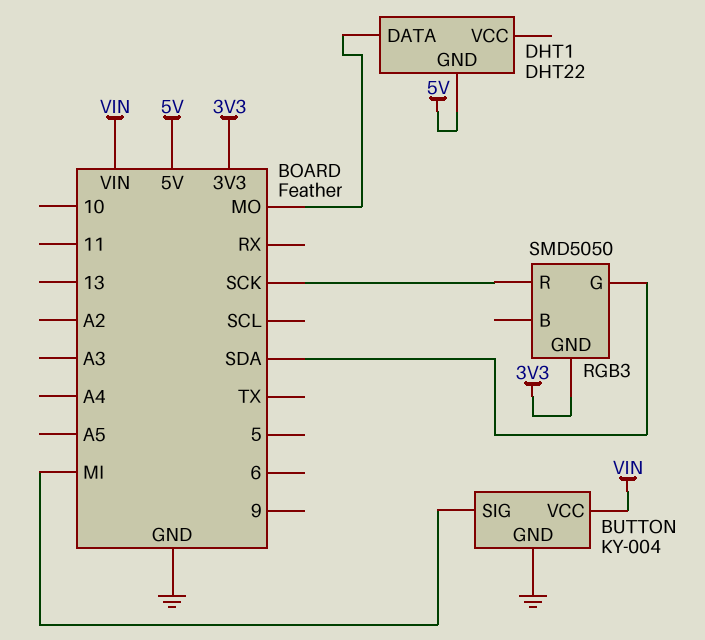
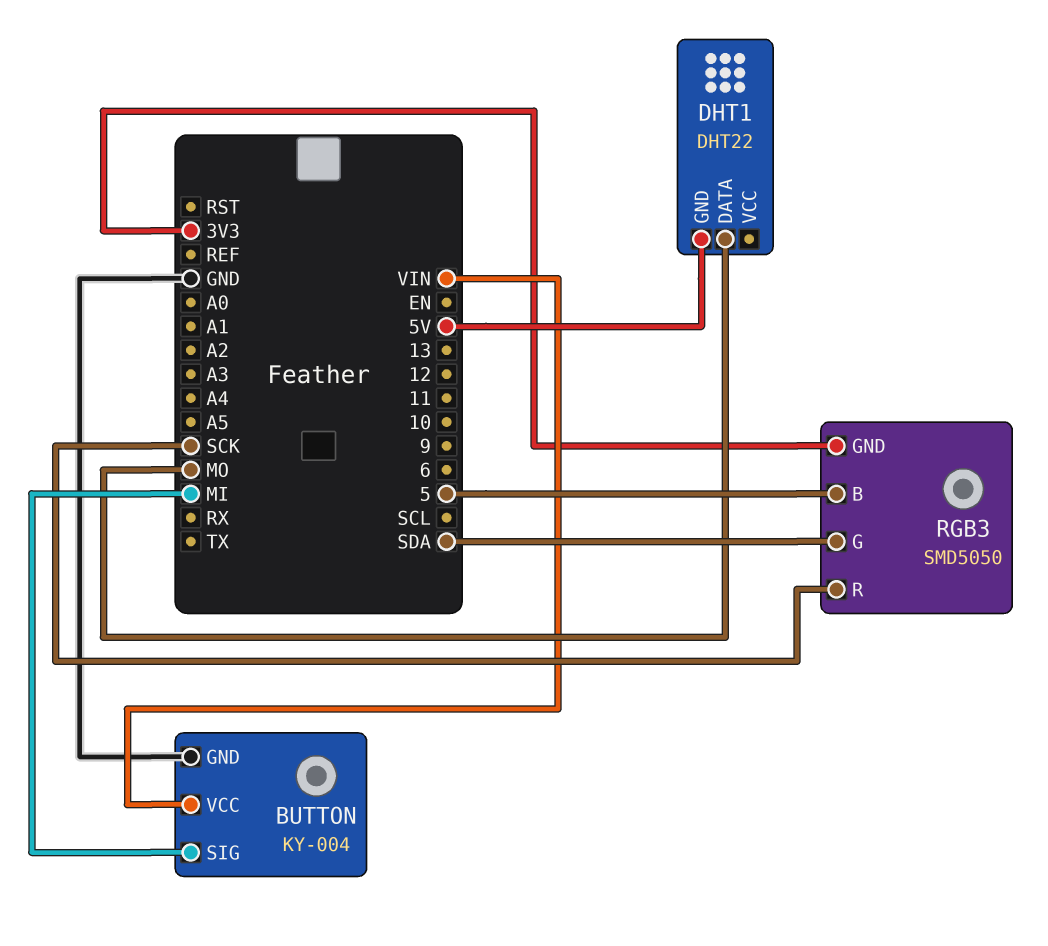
RGB3 pin B: none -> 5

